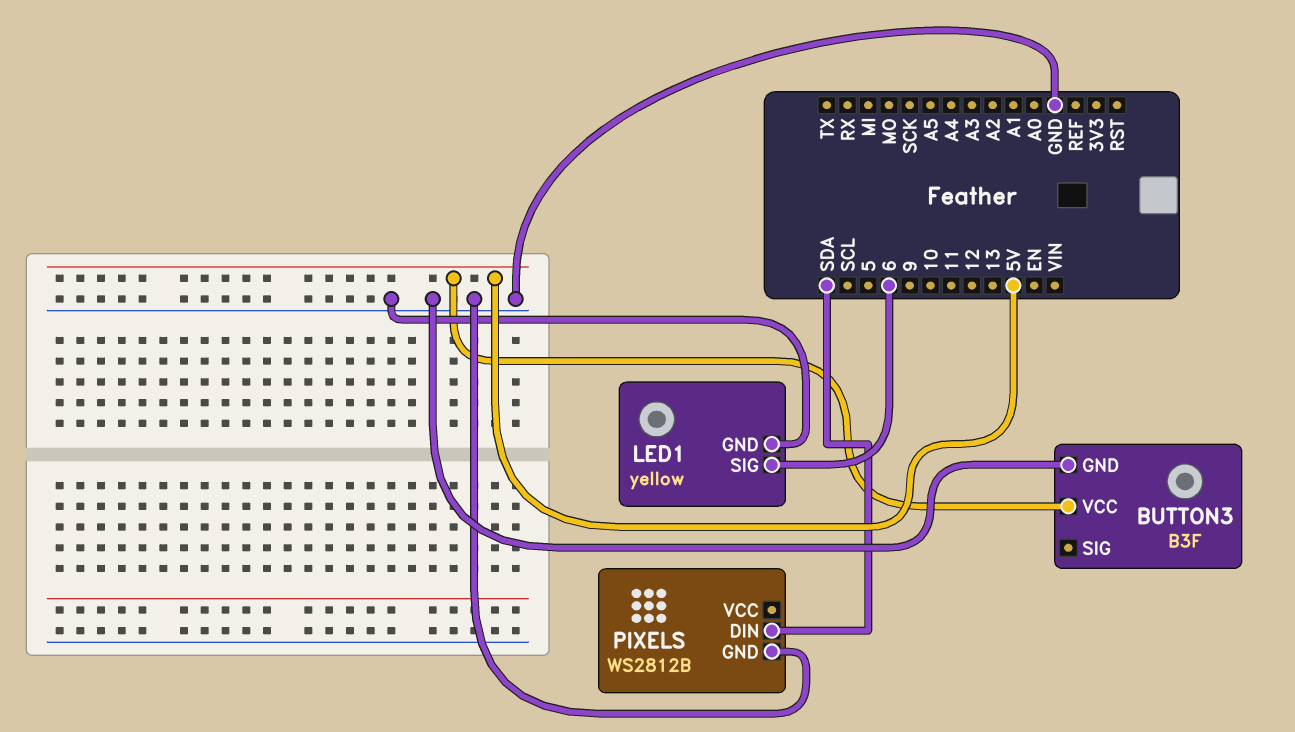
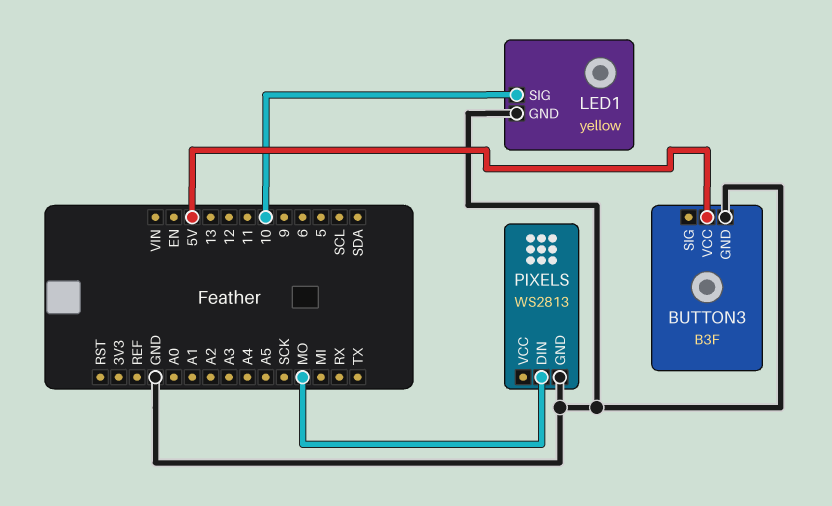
LED1 pin SIG: 6 -> 10
PIXELS: WS2812B -> WS2813
PIXELS pin DIN: SDA -> MO

